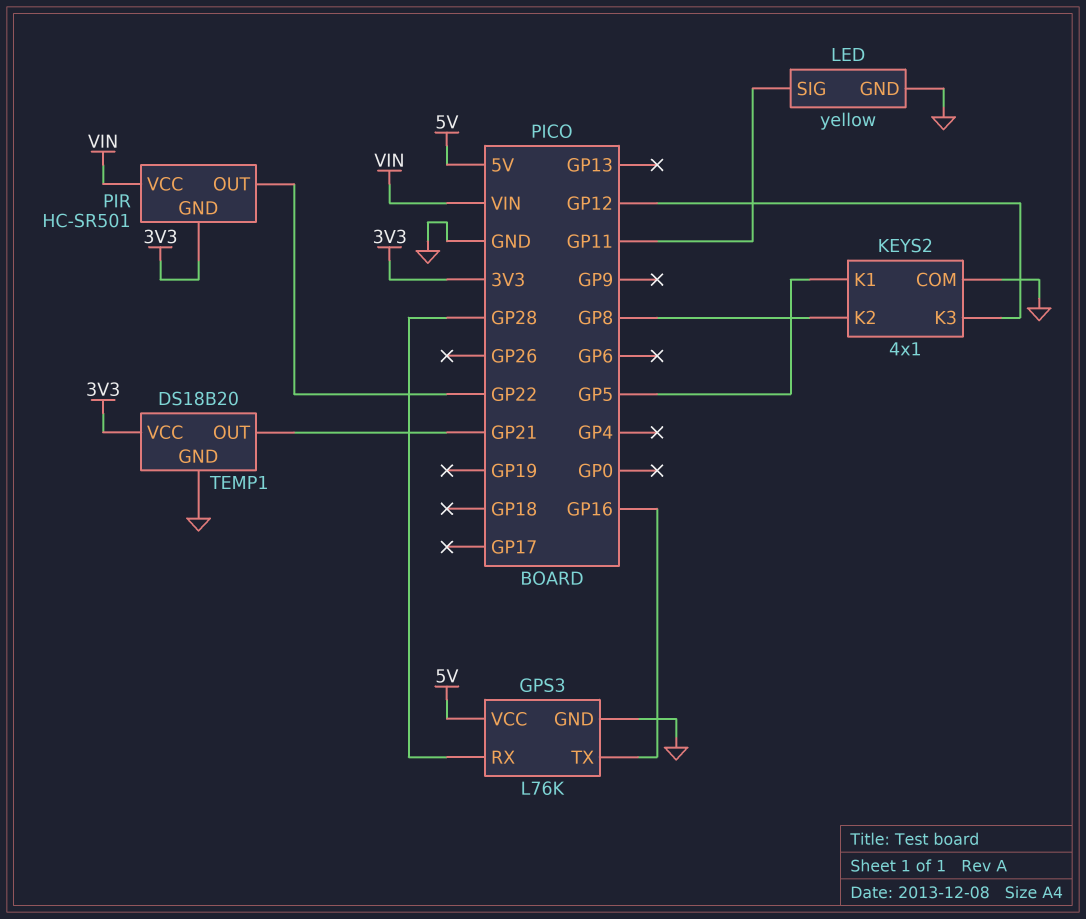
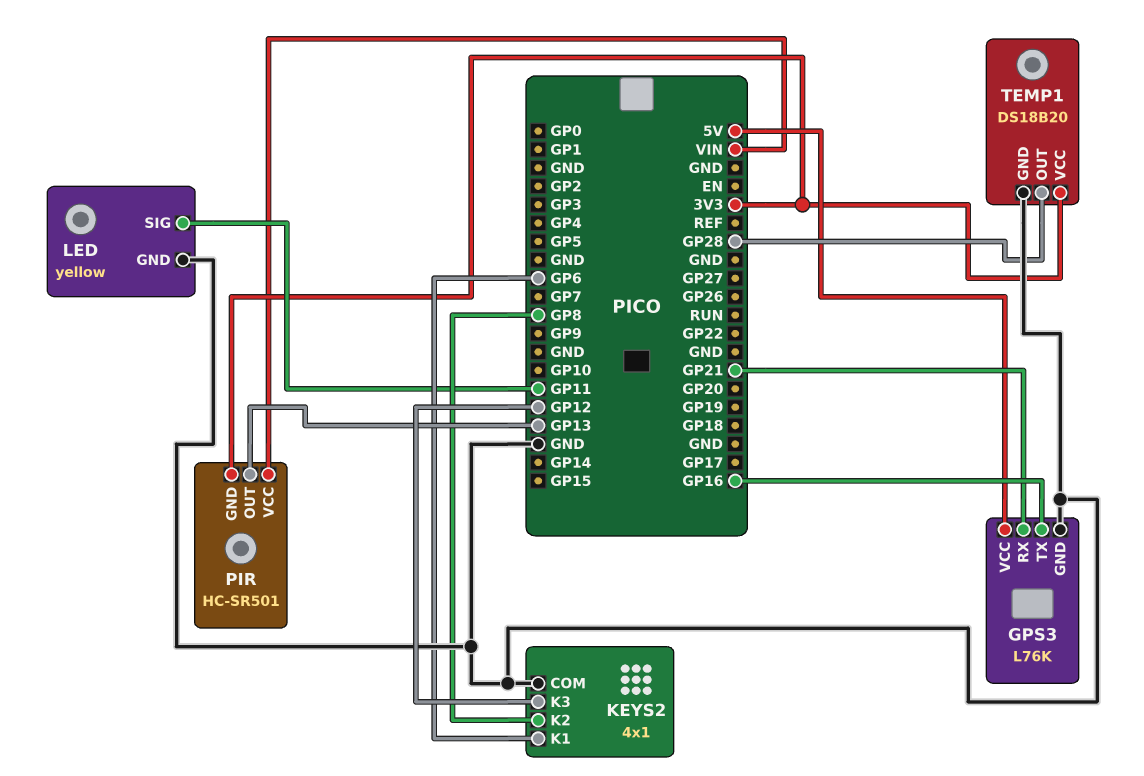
GPS3 pin RX: GP28 -> GP21
KEYS2 pin K1: GP5 -> GP6
PIR pin OUT: GP22 -> GP13
TEMP1 pin OUT: GP21 -> GP28

